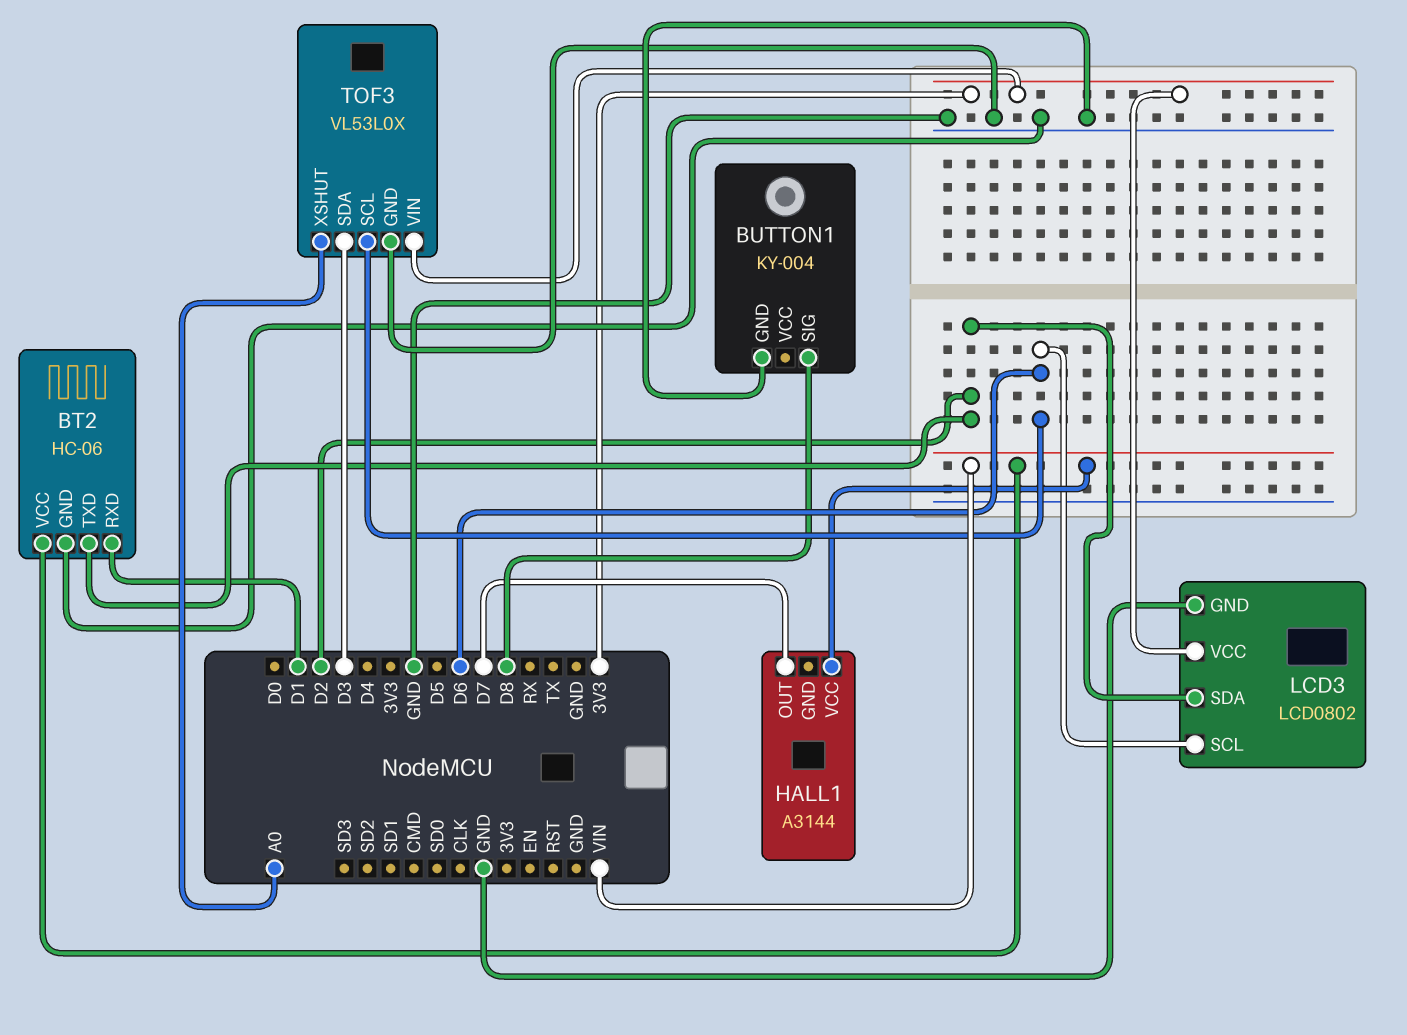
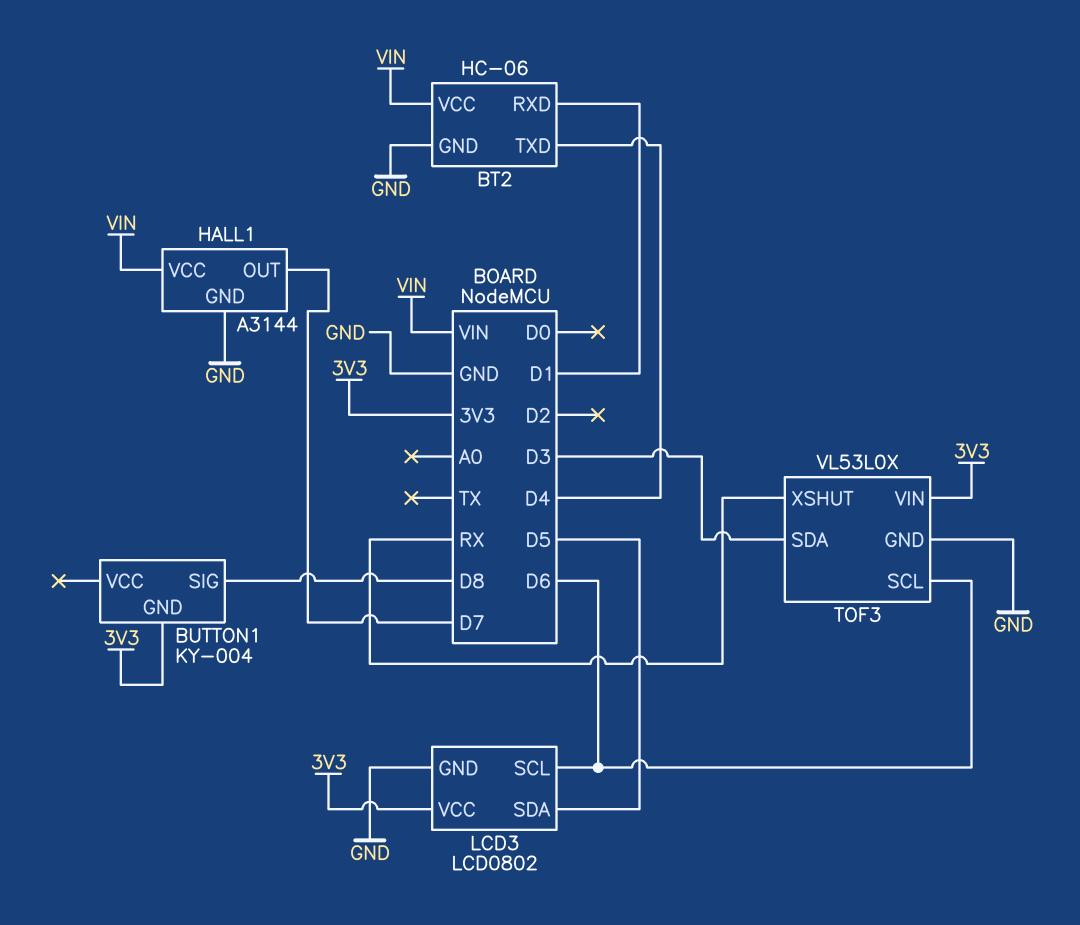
BT2 pin TXD: D2 -> D4
BUTTON1 pin GND: GND -> 3V3
HALL1 pin GND: none -> GND
LCD3 pin SDA: D2 -> D5
TOF3 pin XSHUT: A0 -> RX

